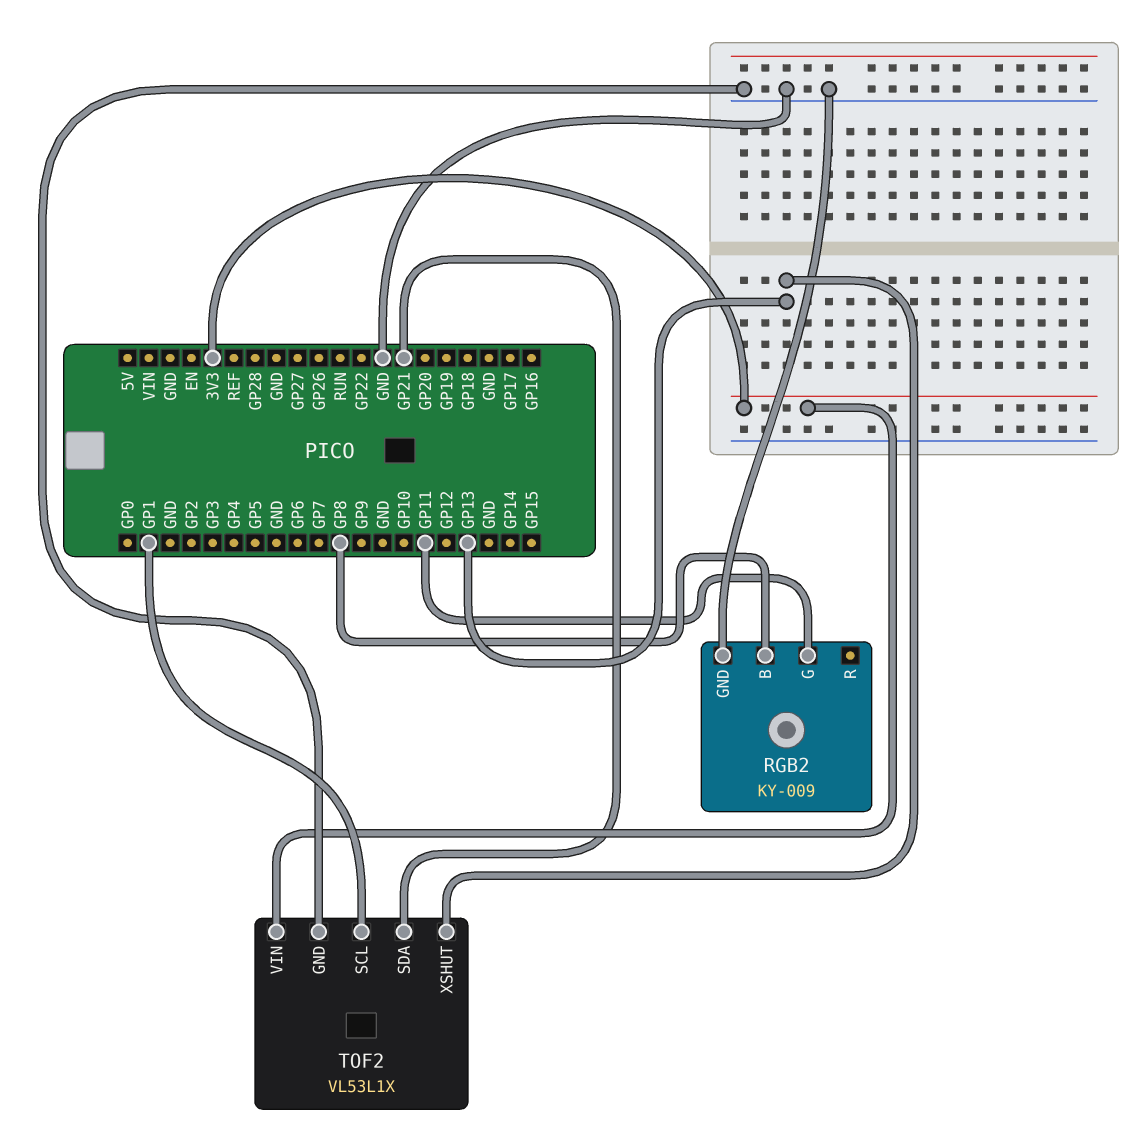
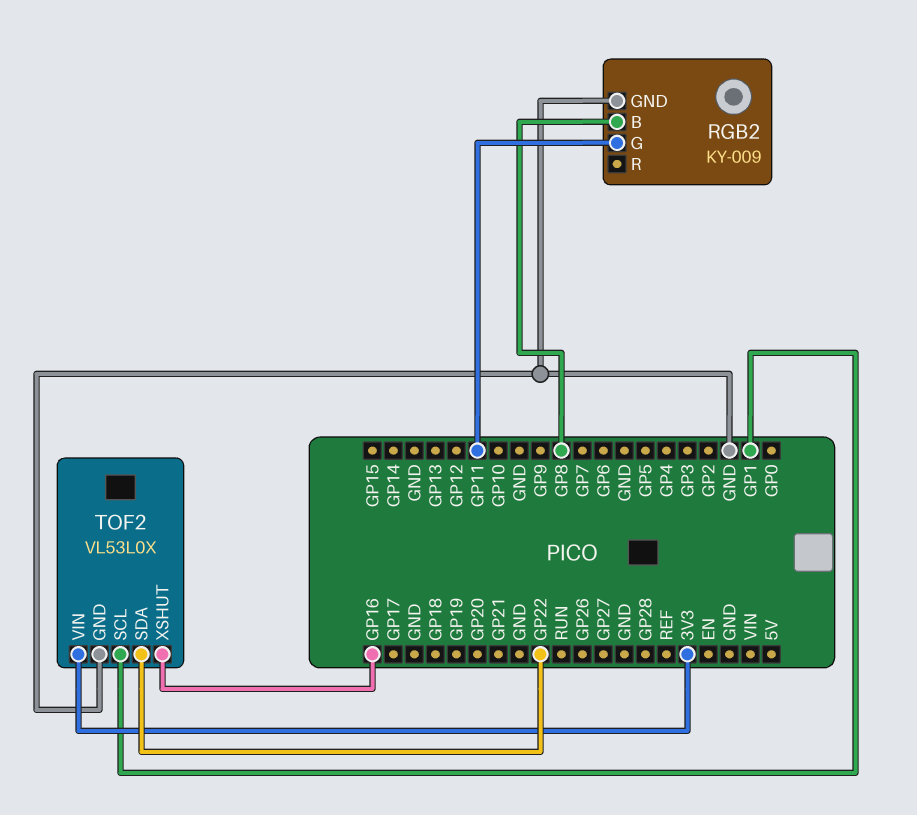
TOF2: VL53L1X -> VL53L0X
TOF2 pin SDA: GP21 -> GP22
TOF2 pin XSHUT: GP13 -> GP16

